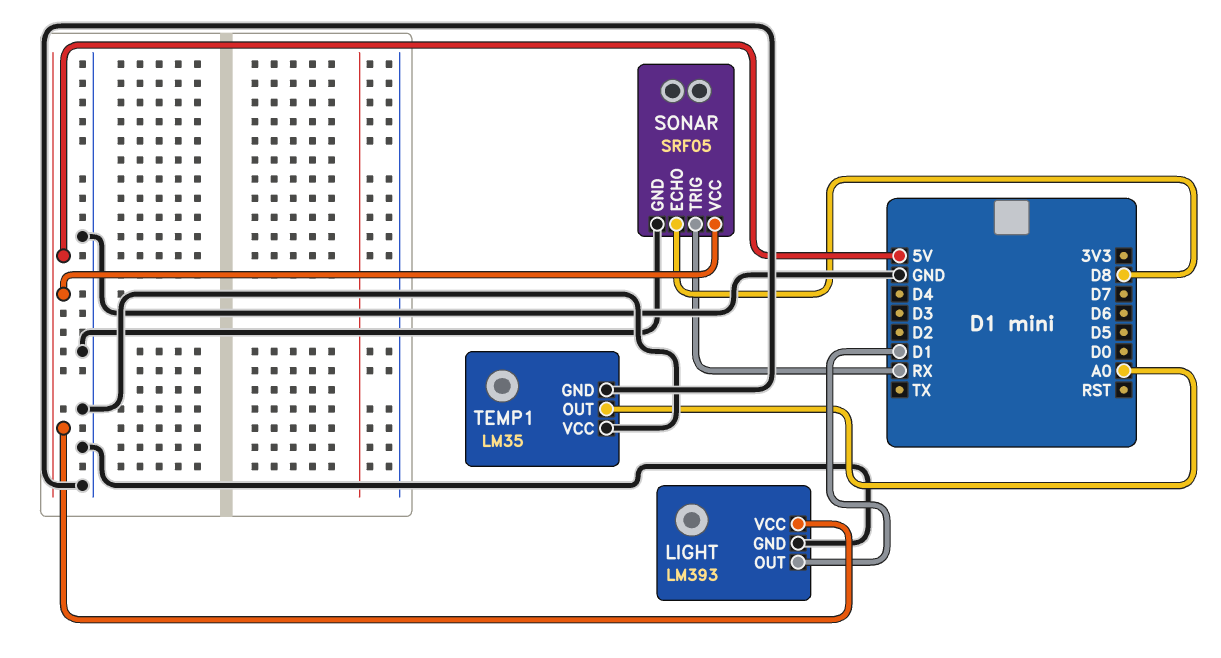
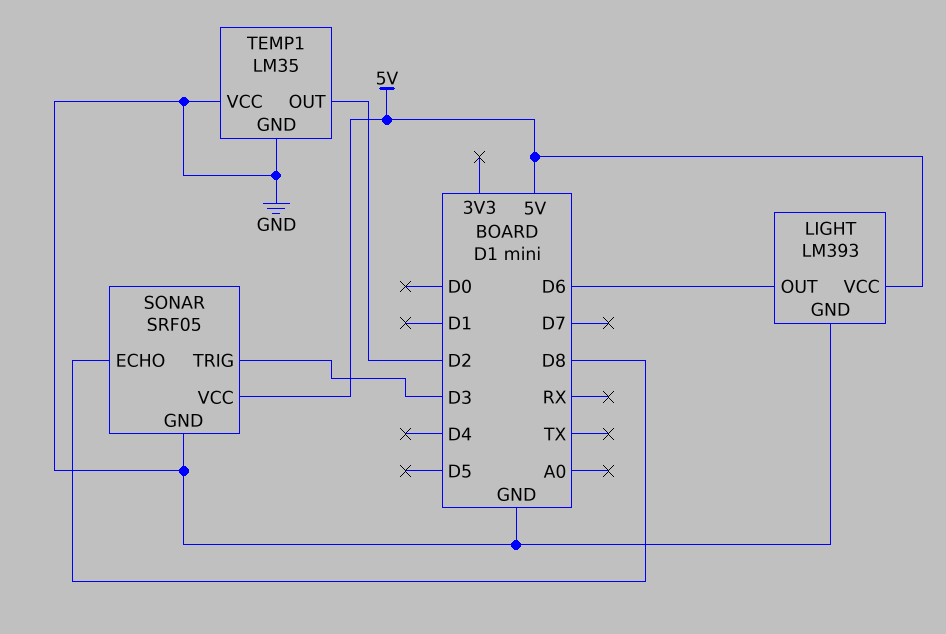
LIGHT pin OUT: D1 -> D6
SONAR pin TRIG: RX -> D3
TEMP1 pin OUT: A0 -> D2

